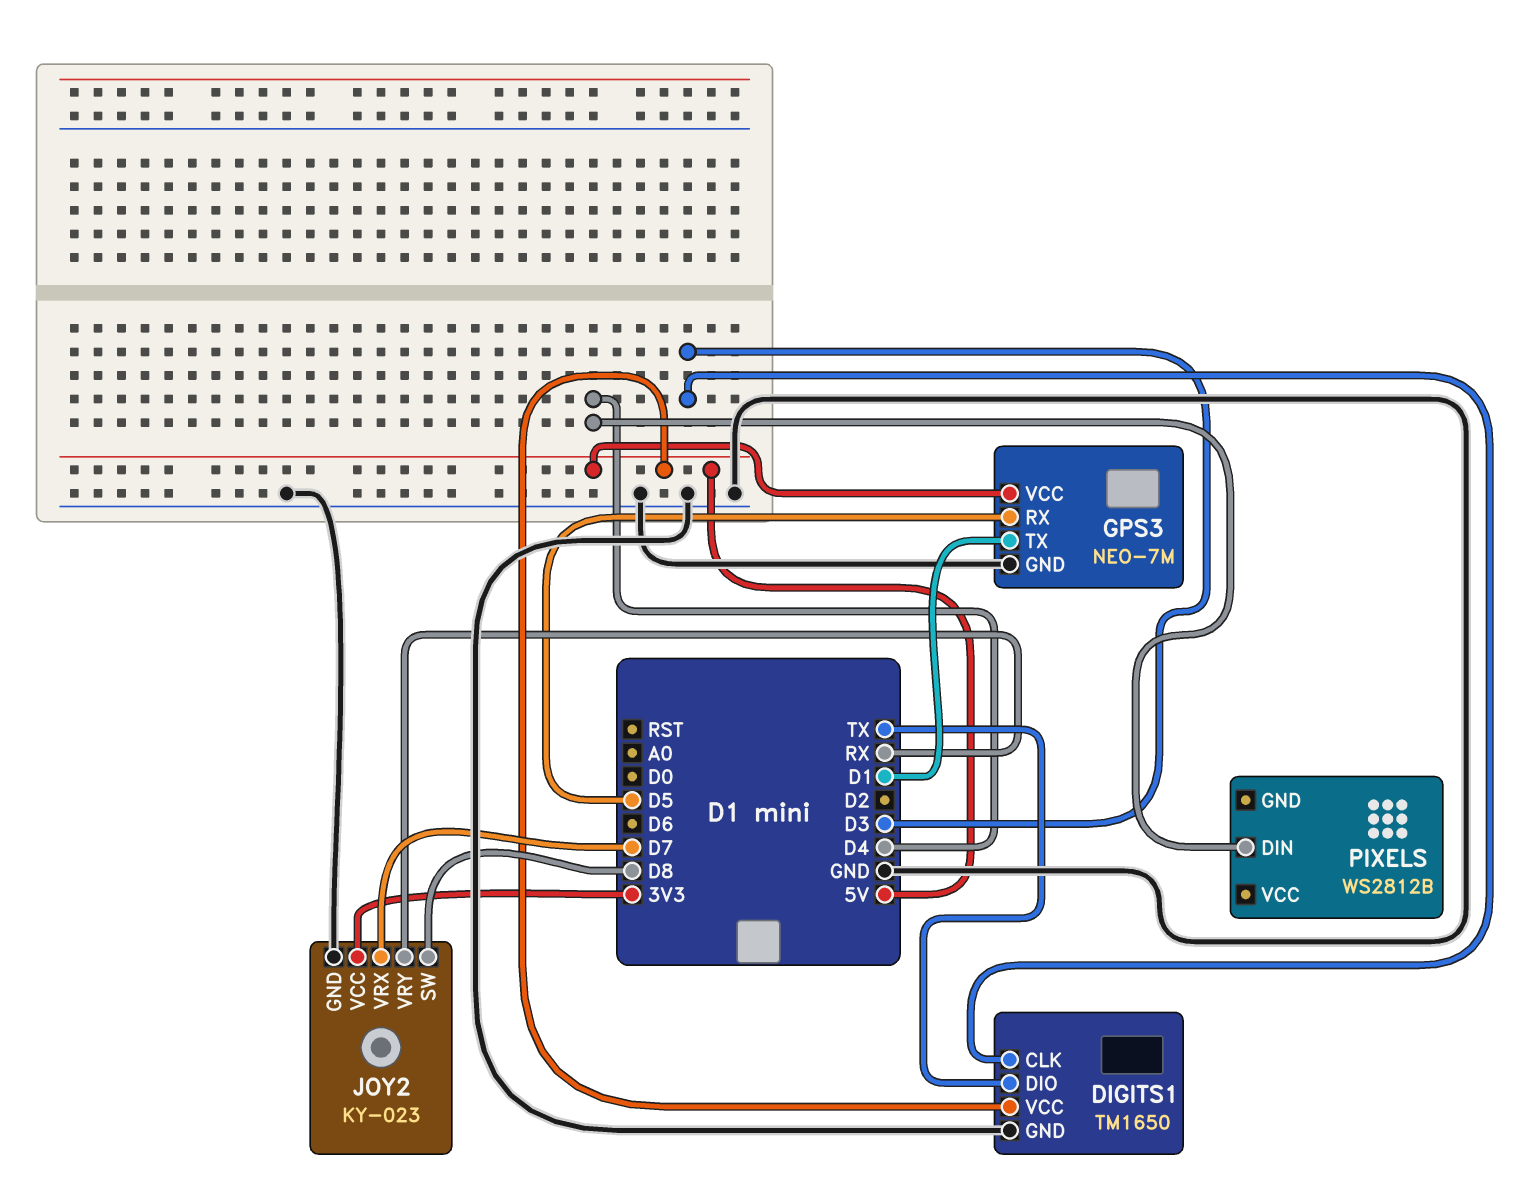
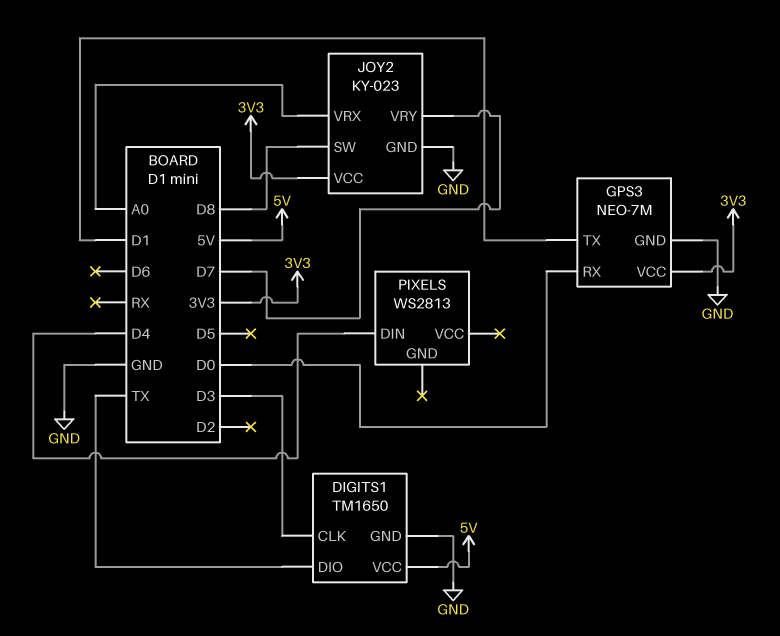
GPS3 pin RX: D5 -> D0
GPS3 pin VCC: 5V -> 3V3
JOY2 pin VRX: D7 -> A0
JOY2 pin VRY: RX -> D7
PIXELS: WS2812B -> WS2813

